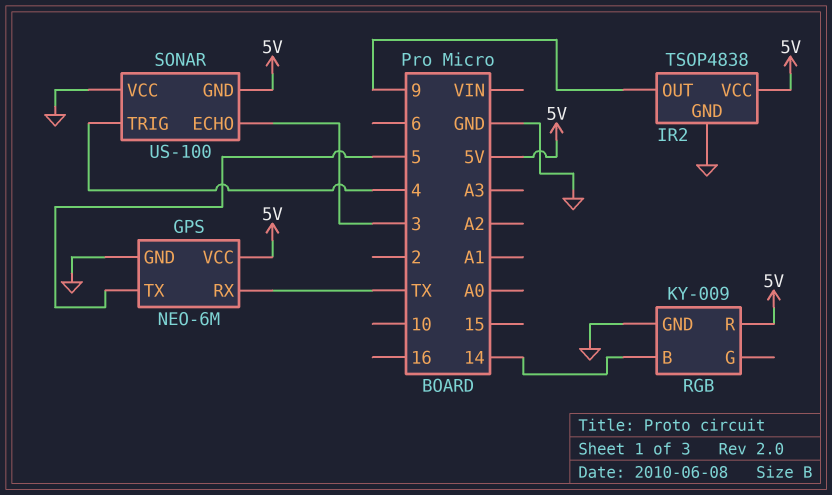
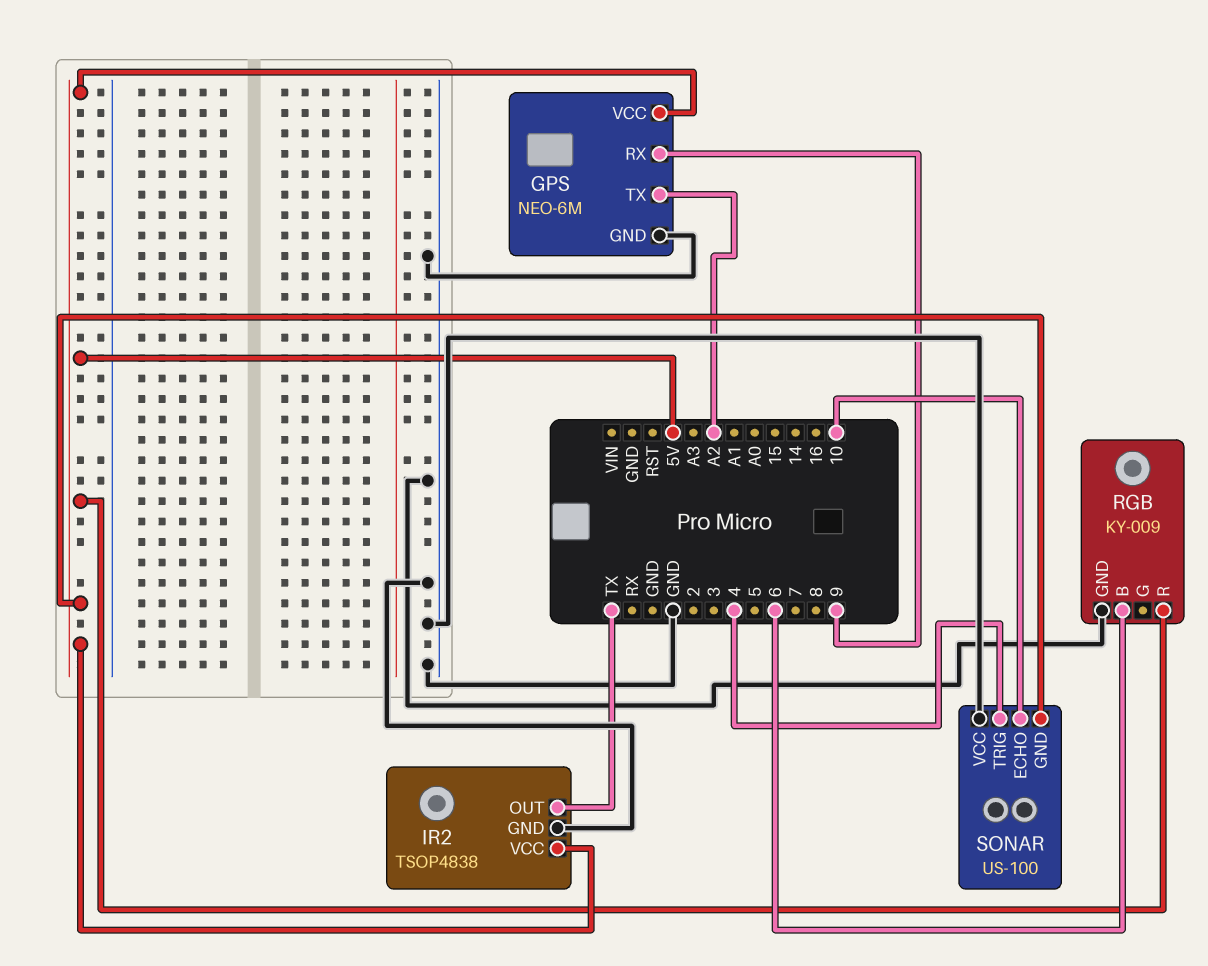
GPS pin RX: TX -> 9
GPS pin TX: 5 -> A2
IR2 pin OUT: 9 -> TX
RGB pin B: 14 -> 6
SONAR pin ECHO: 3 -> 10

